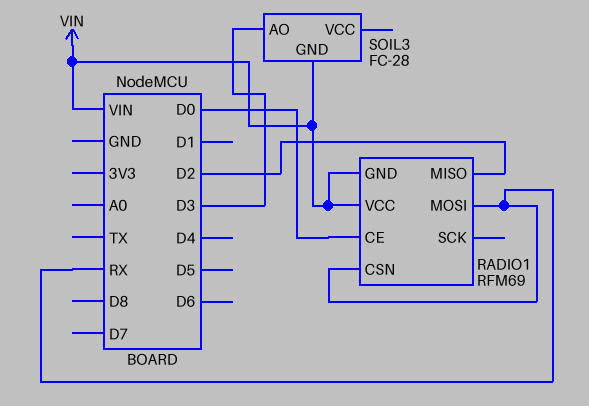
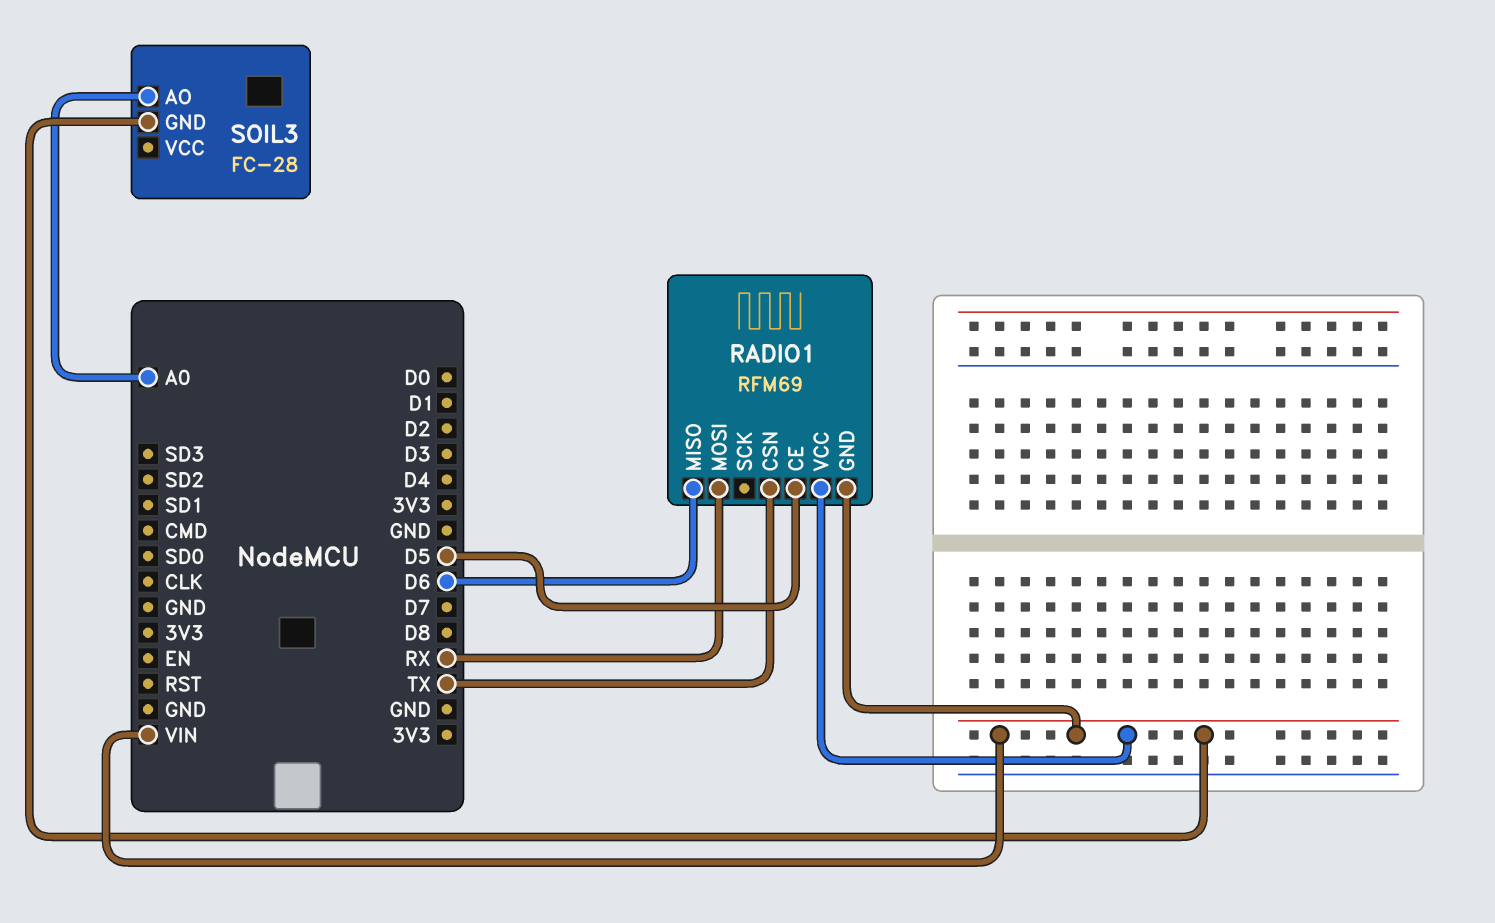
RADIO1 pin CE: D0 -> D5
RADIO1 pin CSN: RX -> TX
RADIO1 pin MISO: D2 -> D6
SOIL3 pin AO: D3 -> A0

